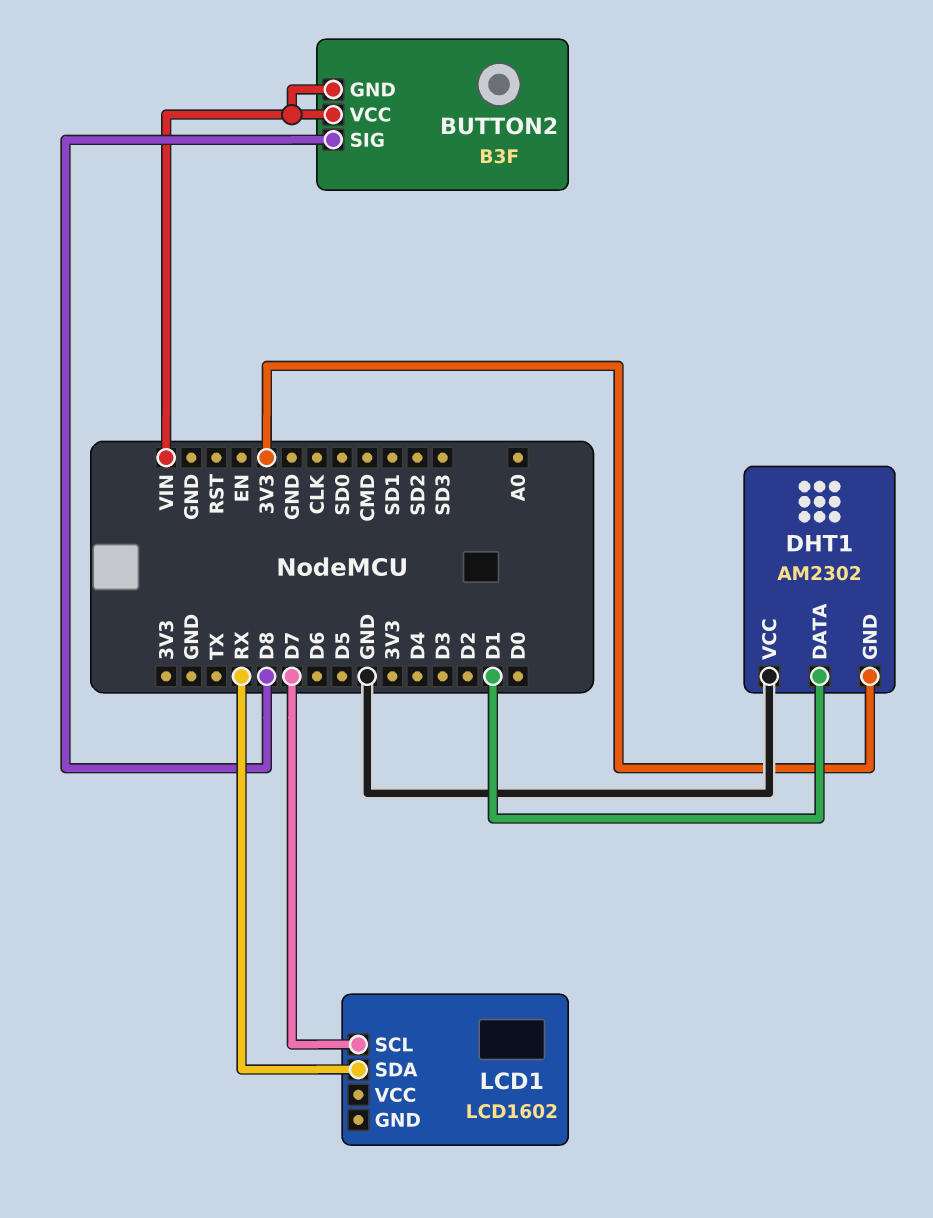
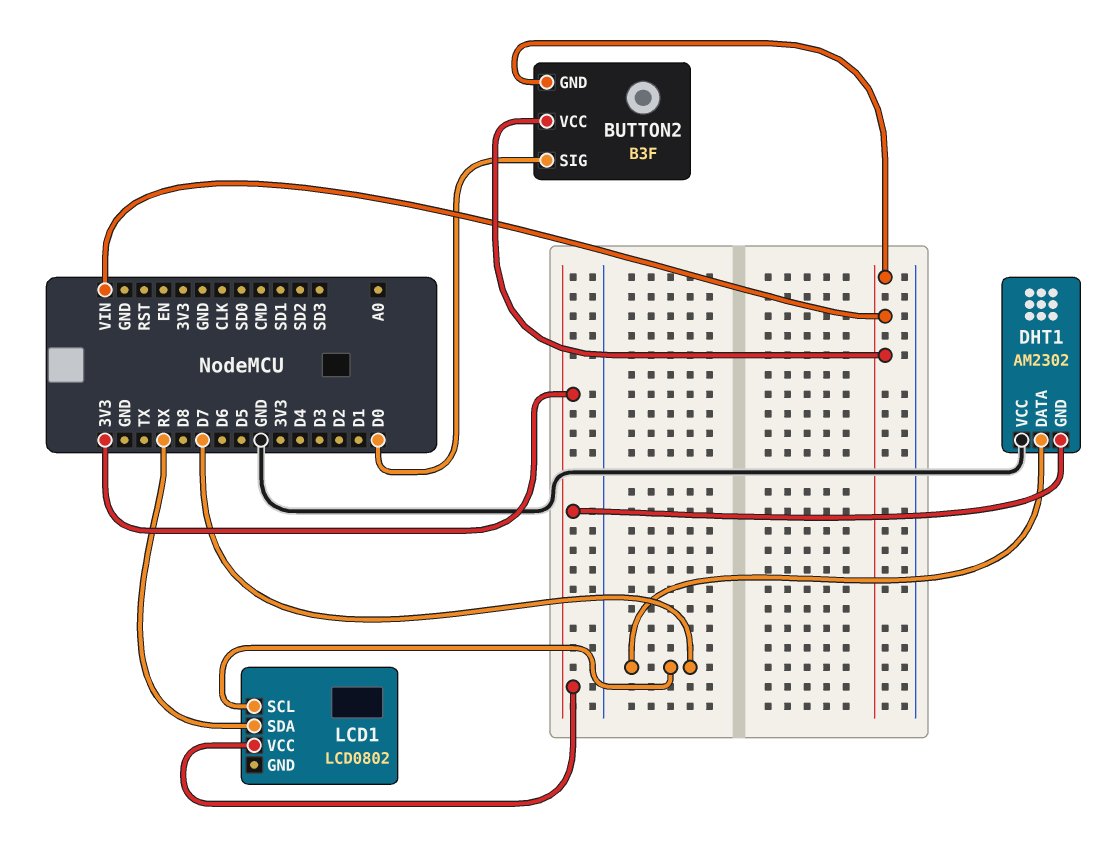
BUTTON2 pin SIG: D8 -> D0
DHT1 pin DATA: D1 -> D7
LCD1: LCD1602 -> LCD0802
LCD1 pin VCC: none -> 3V3

